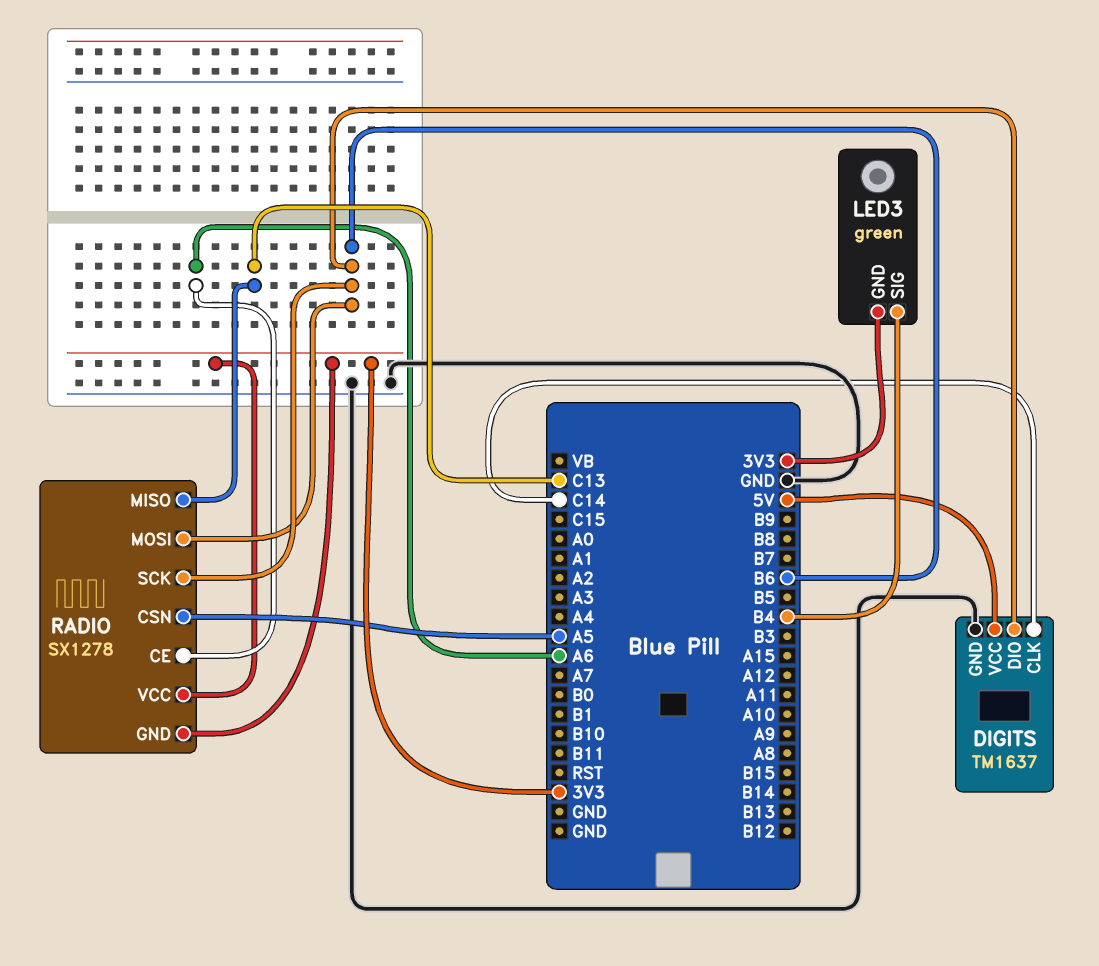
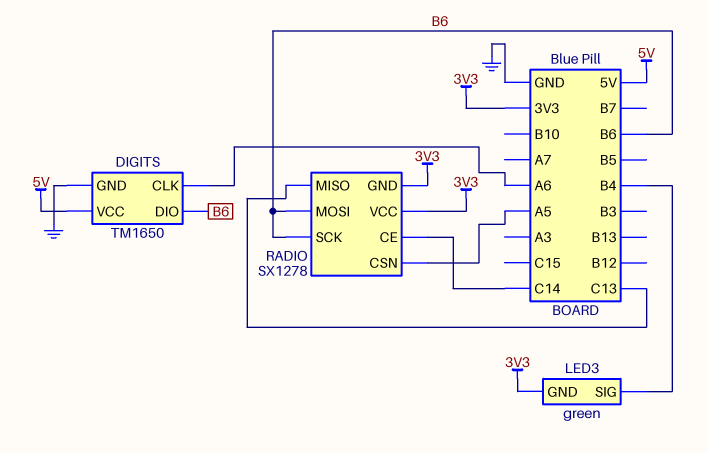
DIGITS: TM1637 -> TM1650
DIGITS pin CLK: C14 -> A6
RADIO pin CE: A6 -> C14

